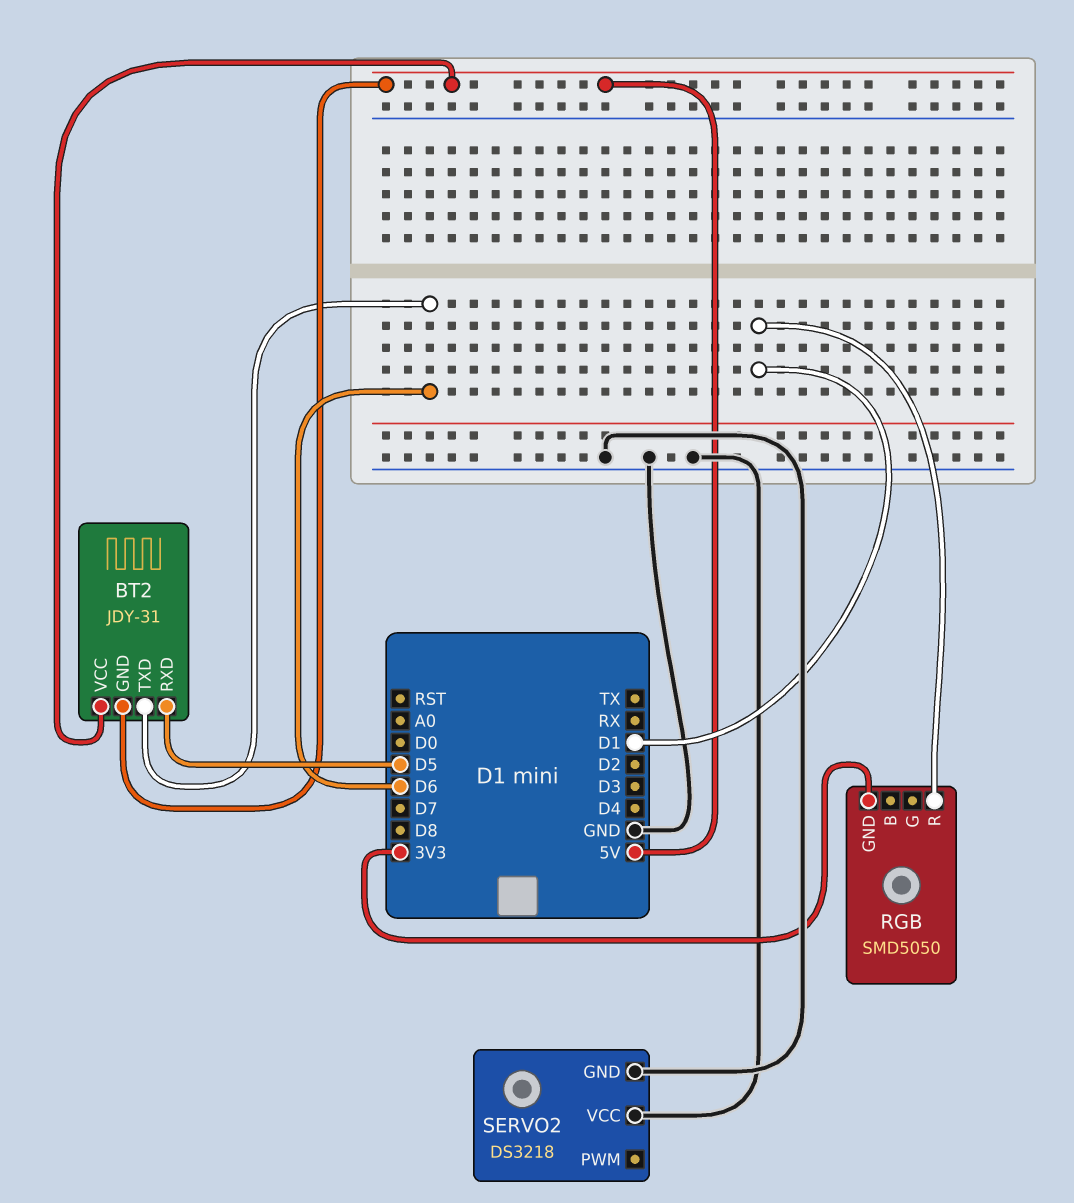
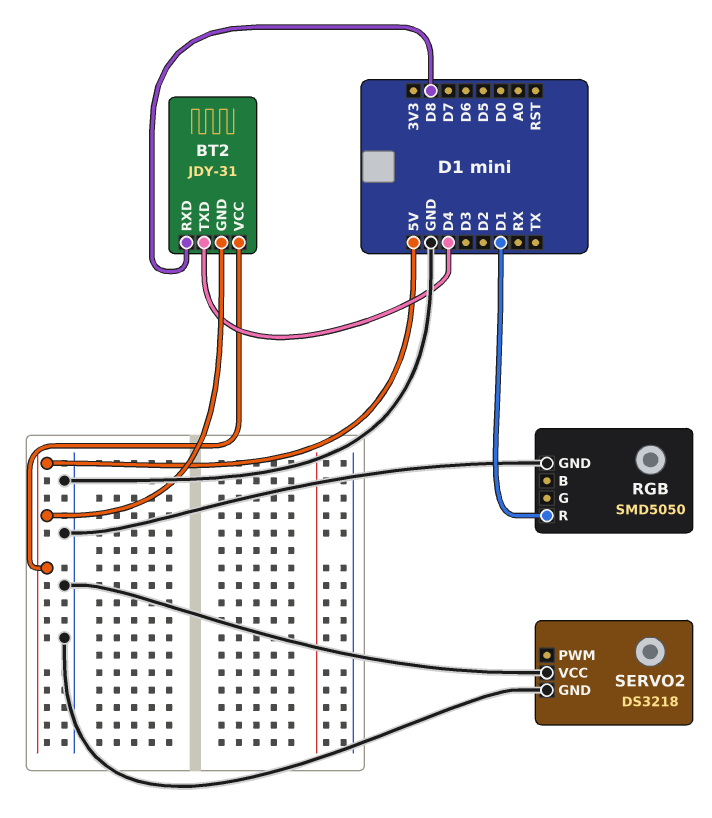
BT2 pin RXD: D5 -> D8
BT2 pin TXD: D6 -> D4
RGB pin GND: 3V3 -> GND

